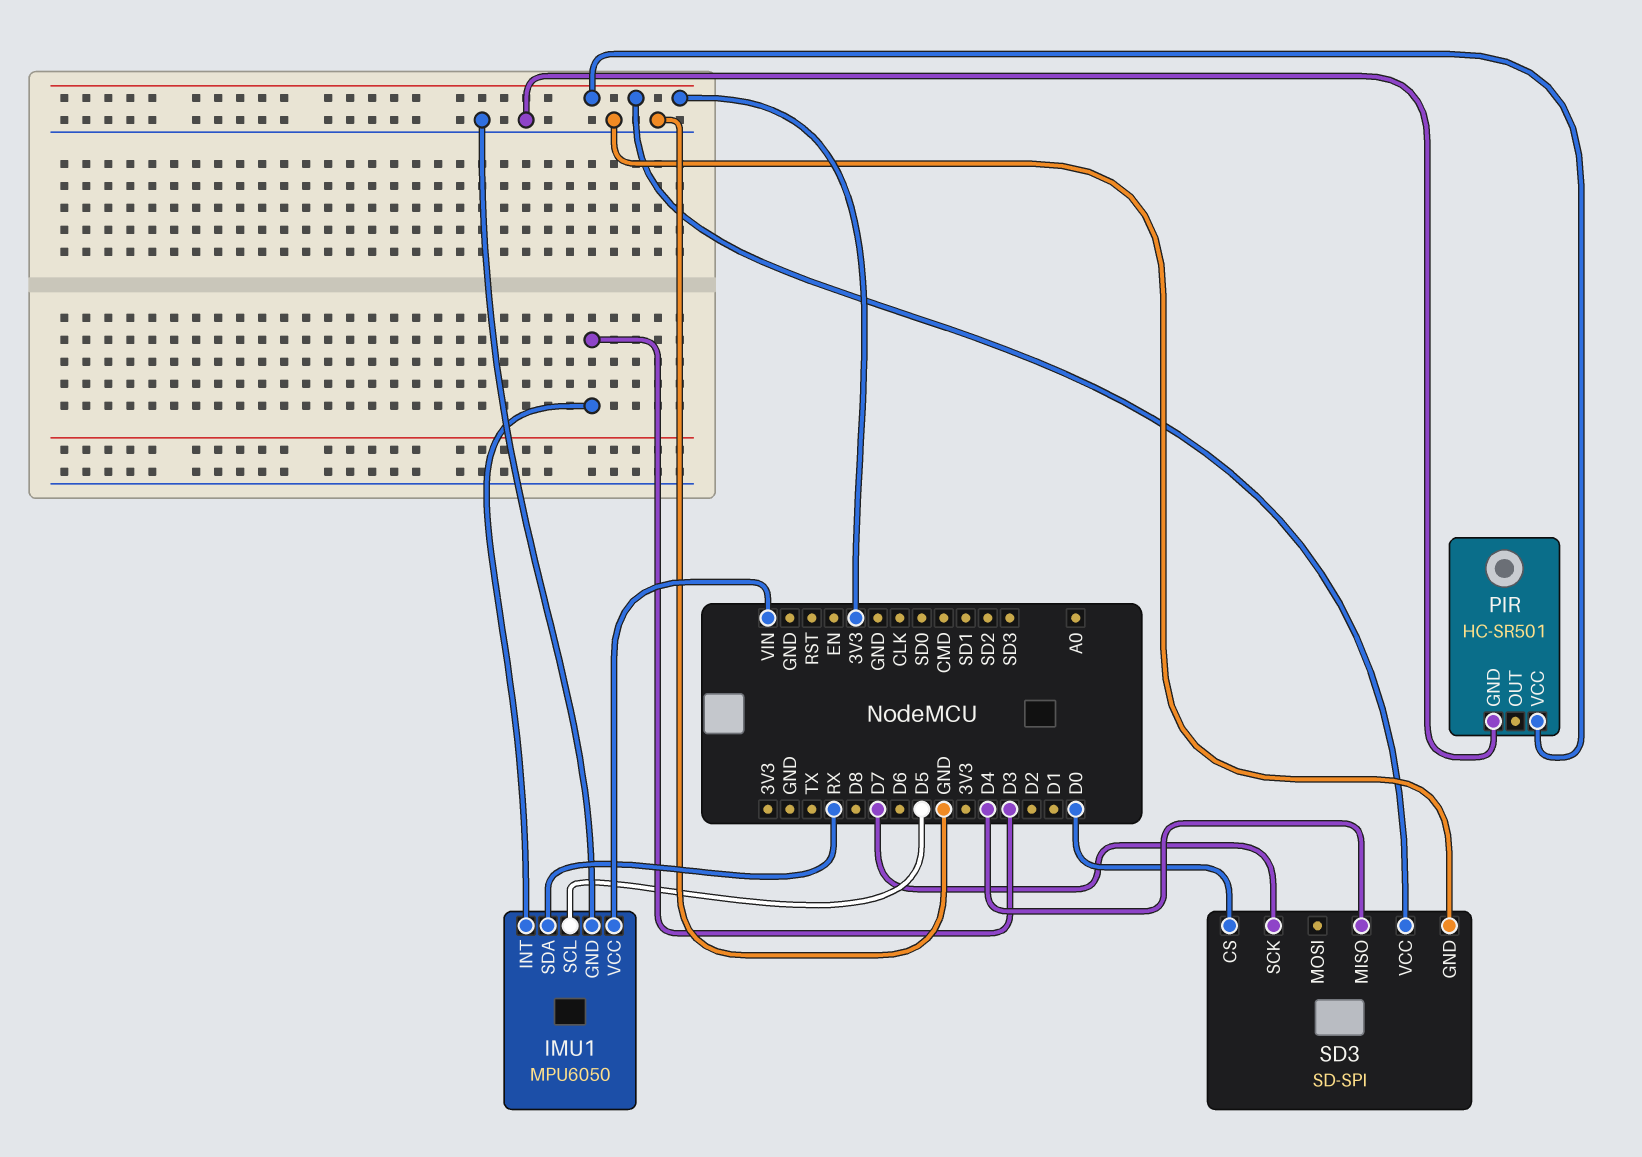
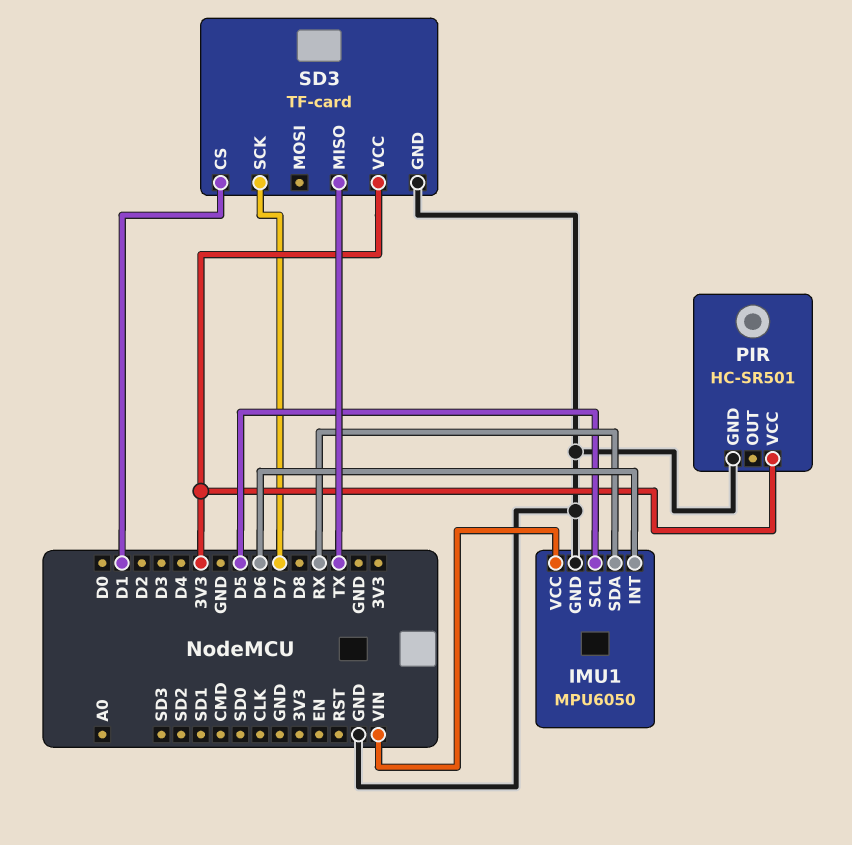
IMU1 pin INT: D3 -> D6
SD3: SD-SPI -> TF-card
SD3 pin CS: D0 -> D1
SD3 pin MISO: D4 -> TX

